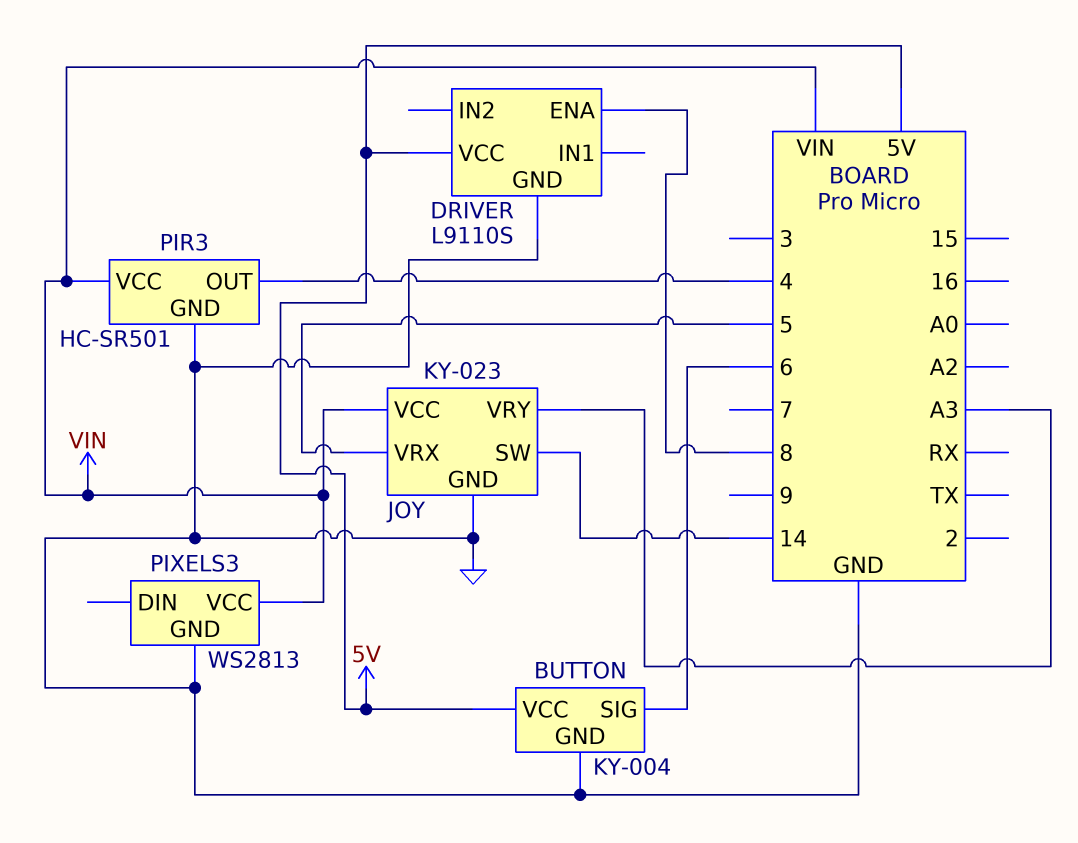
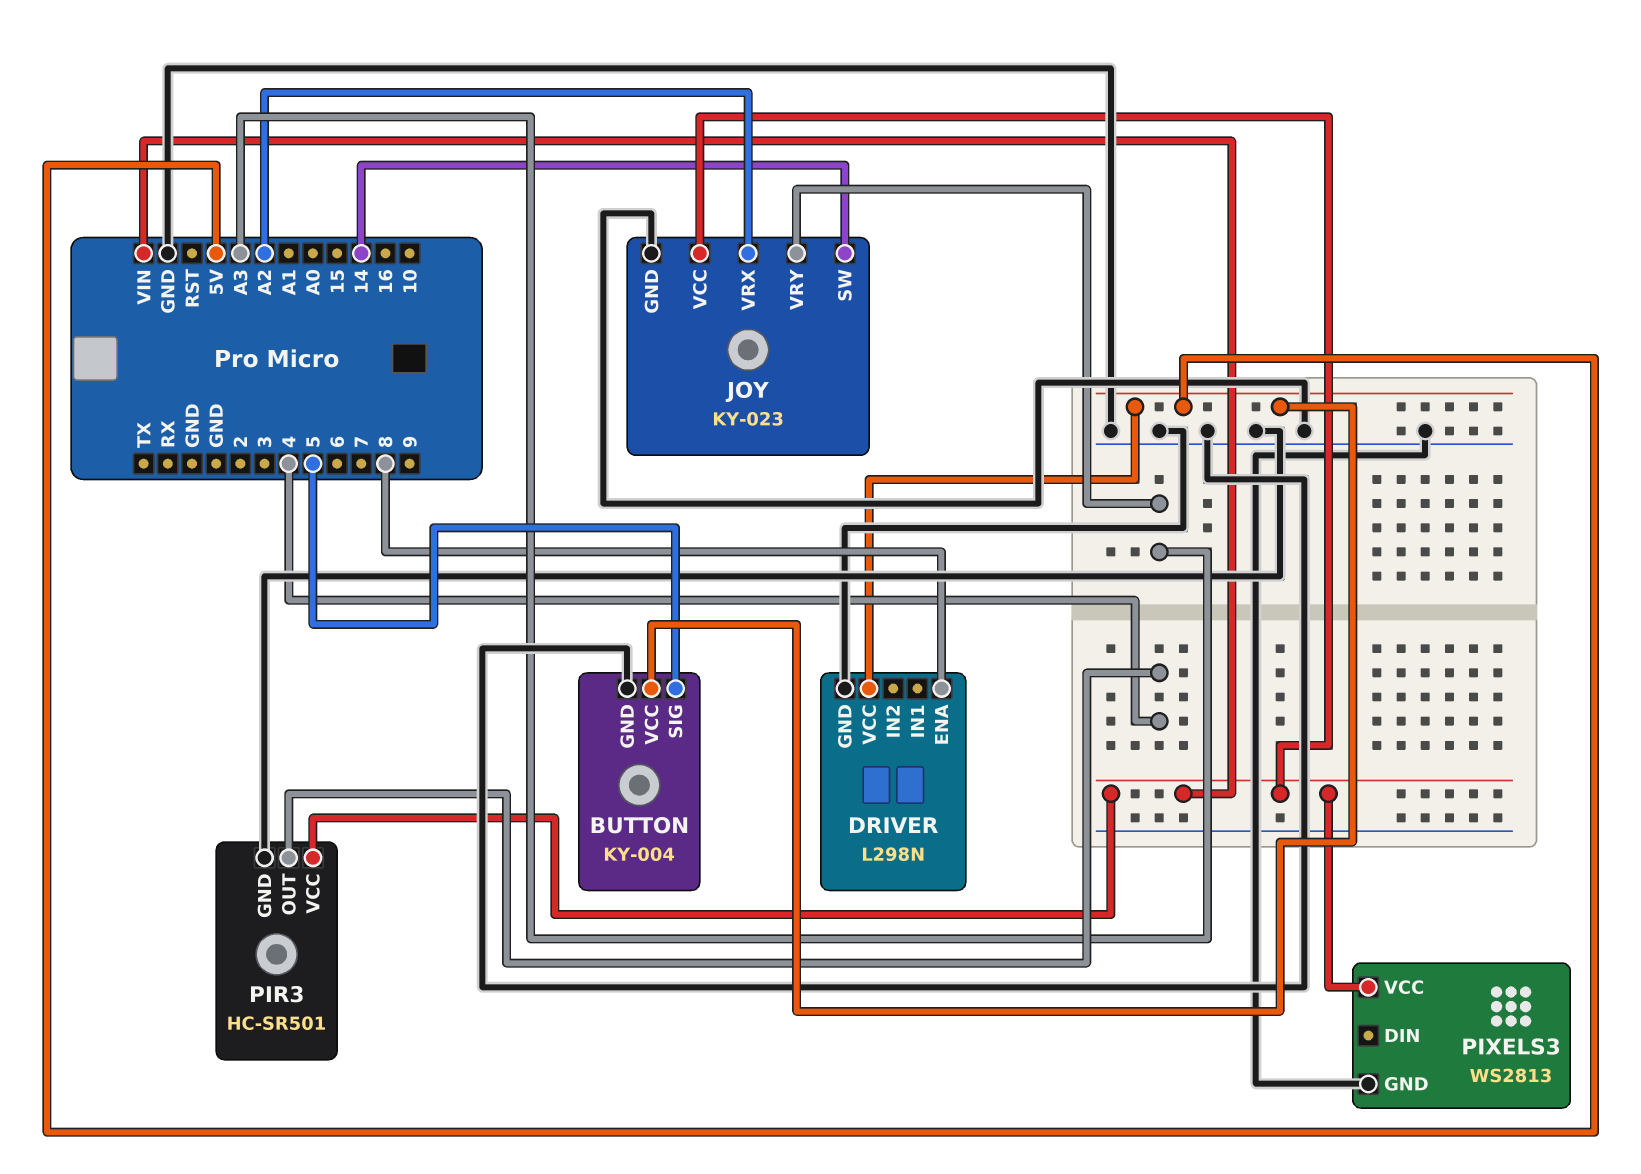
BUTTON pin SIG: 6 -> 5
DRIVER: L9110S -> L298N
JOY pin VRX: 5 -> A2

